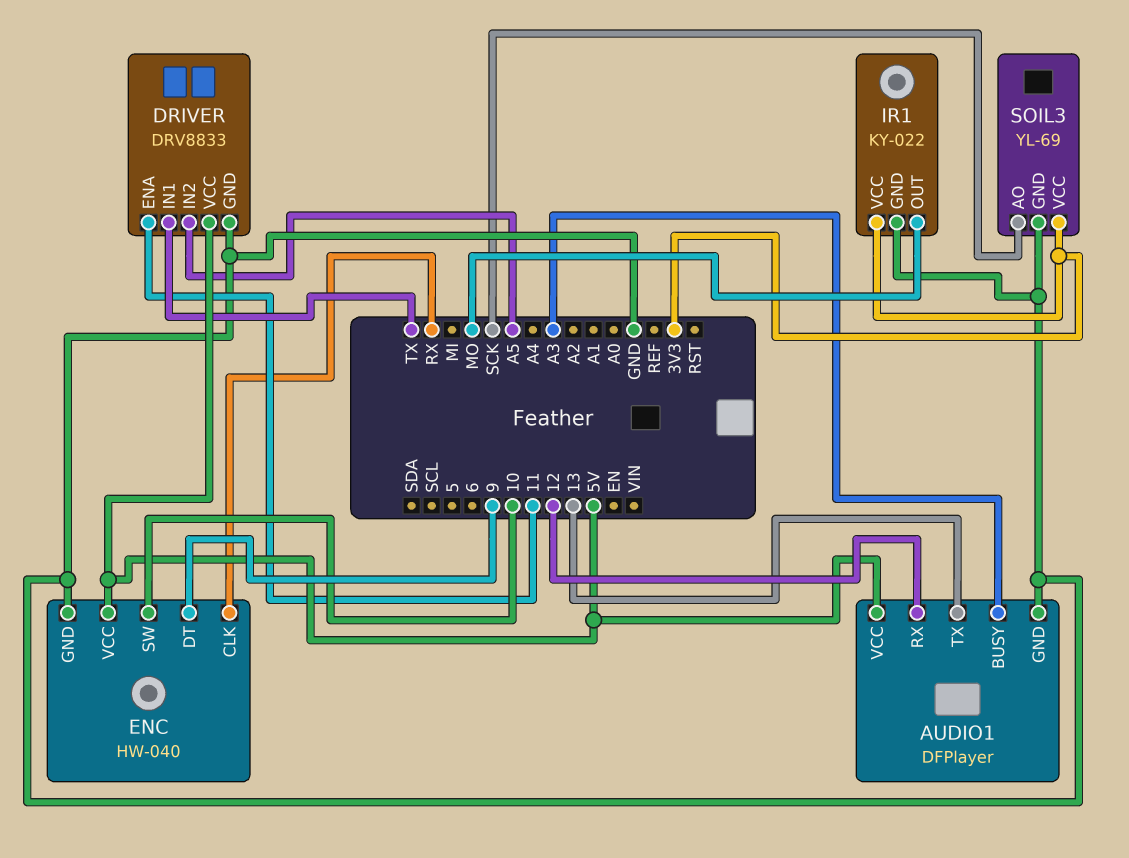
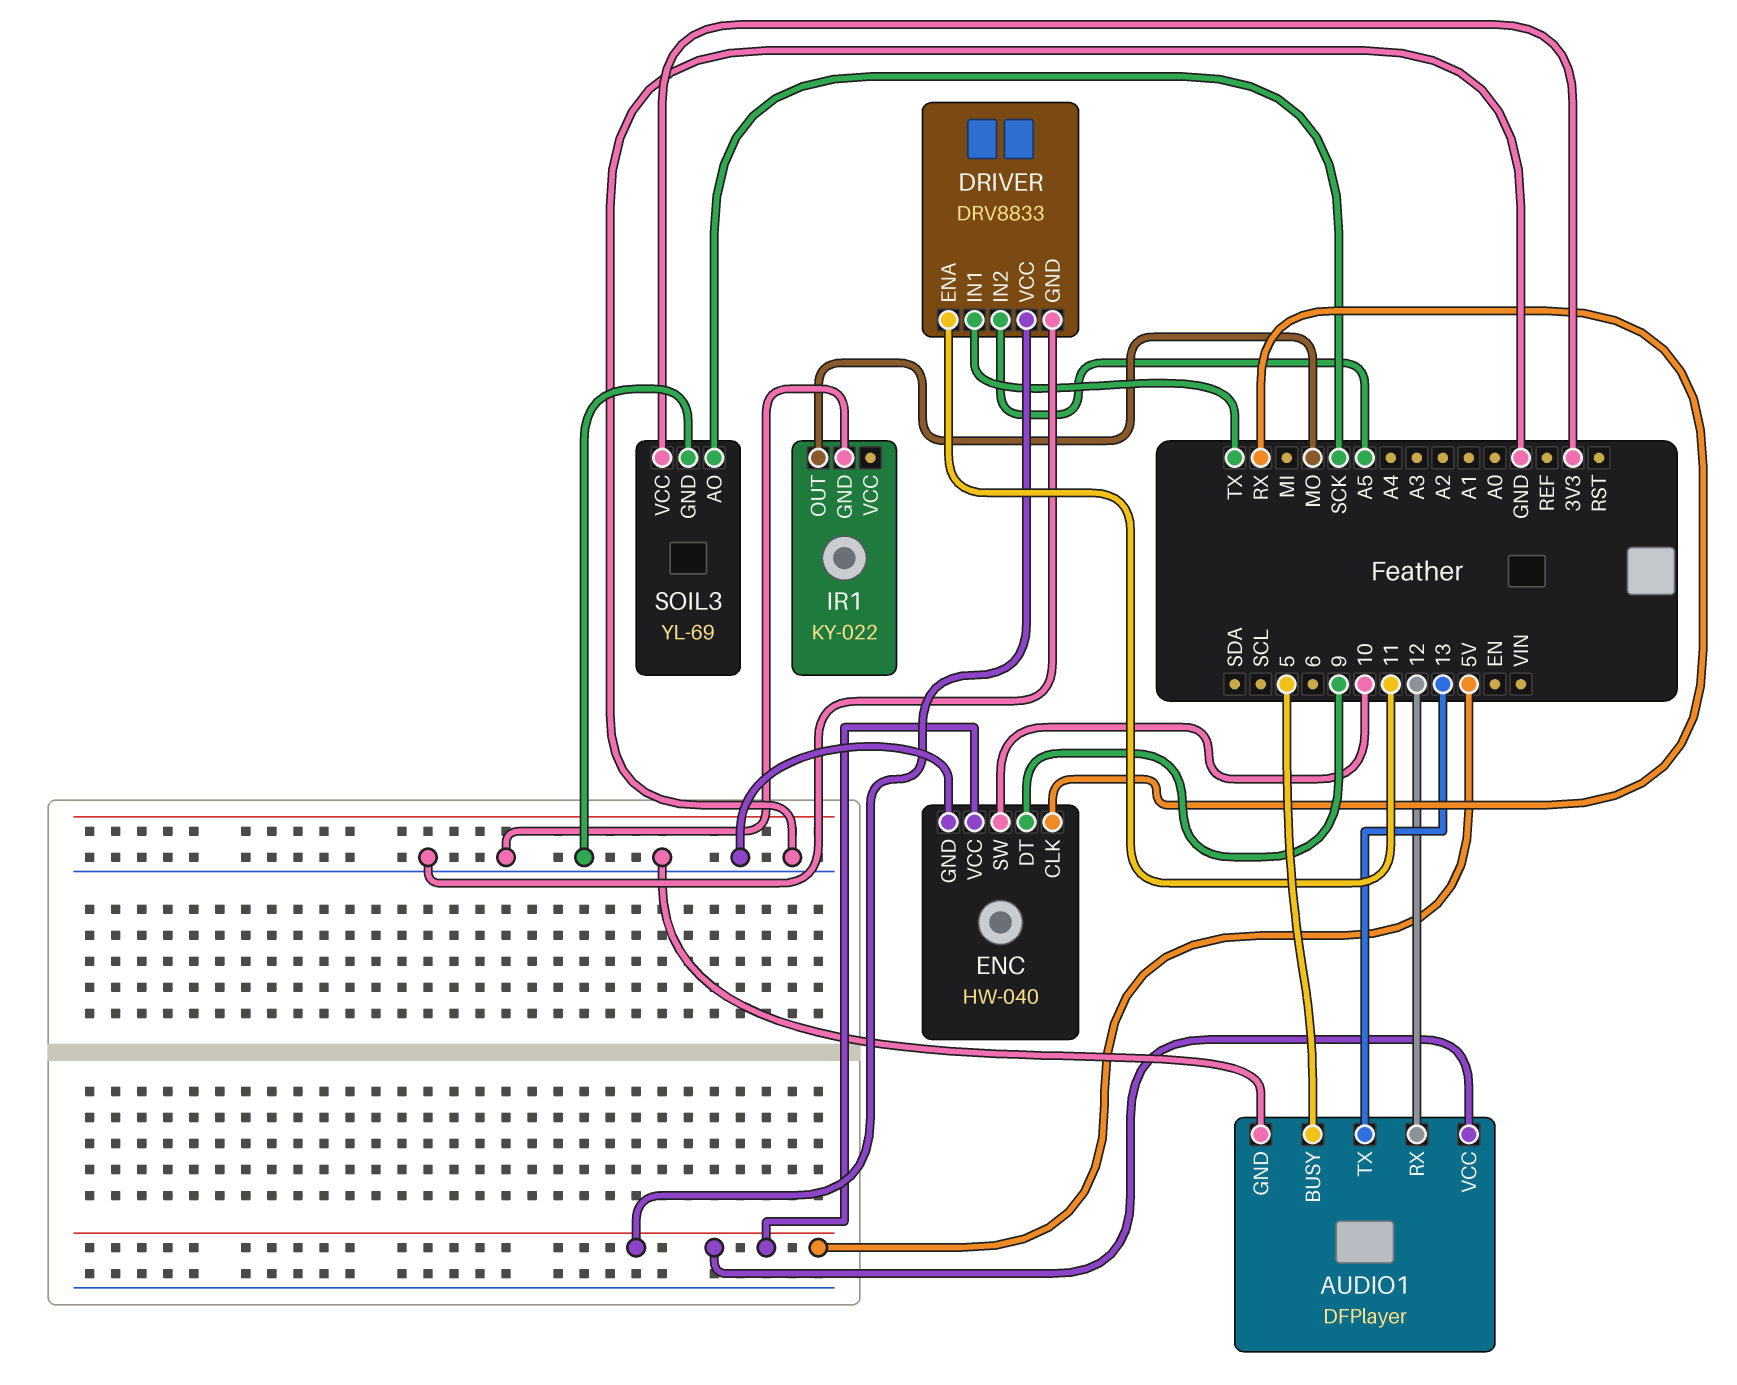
AUDIO1 pin BUSY: A3 -> 5
IR1 pin VCC: 3V3 -> none

